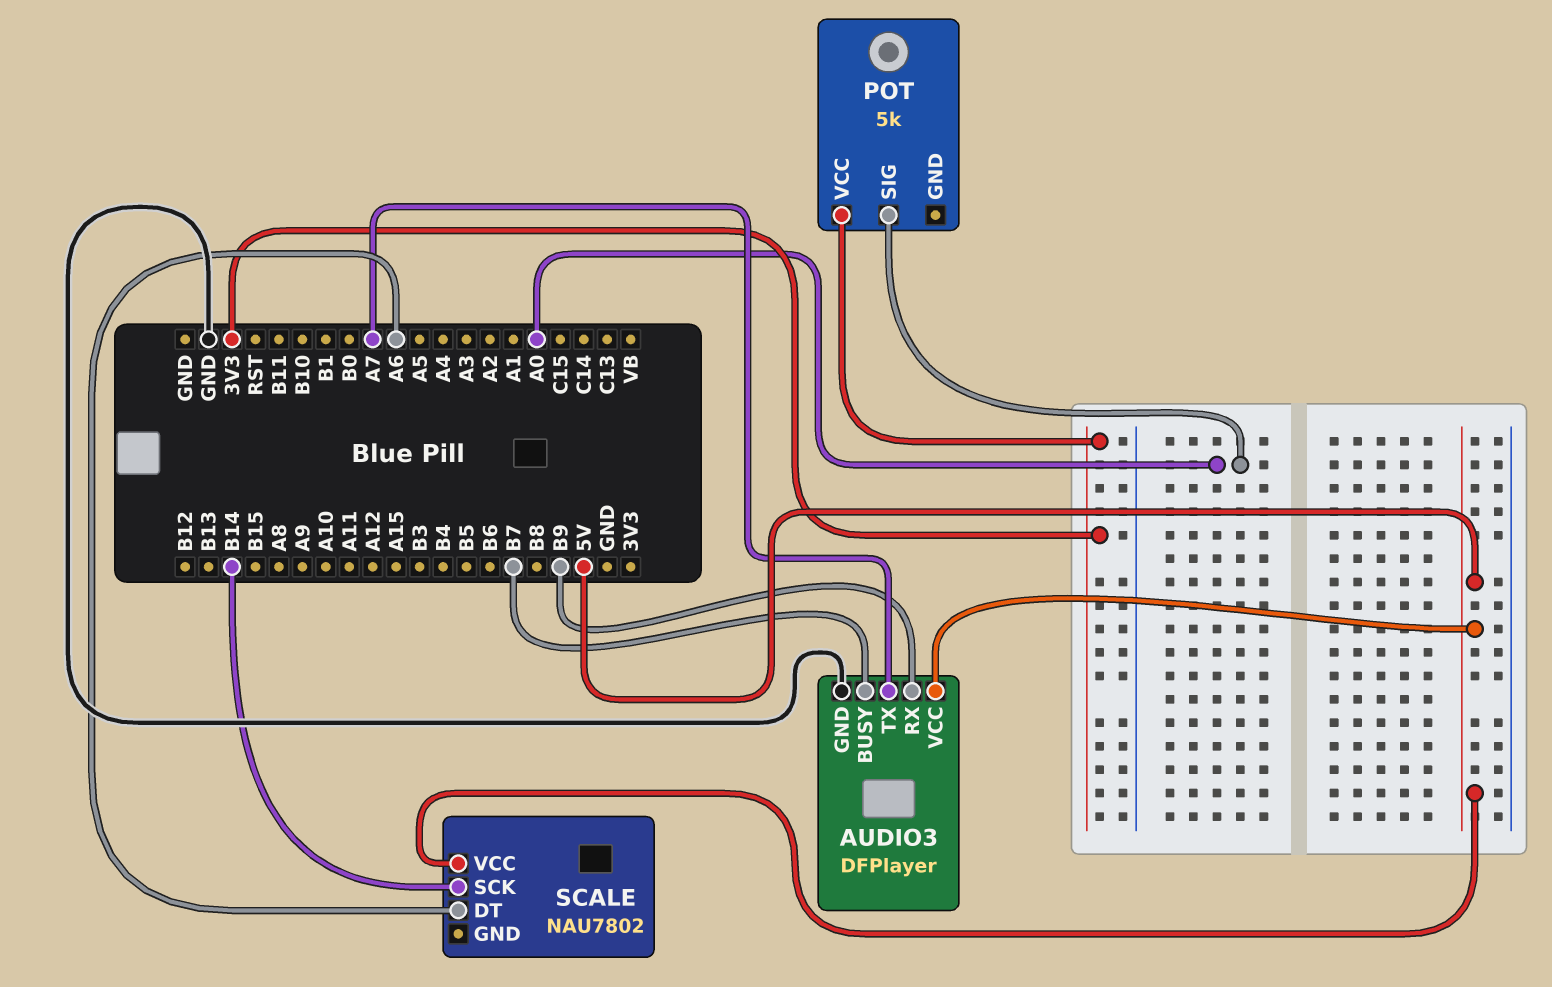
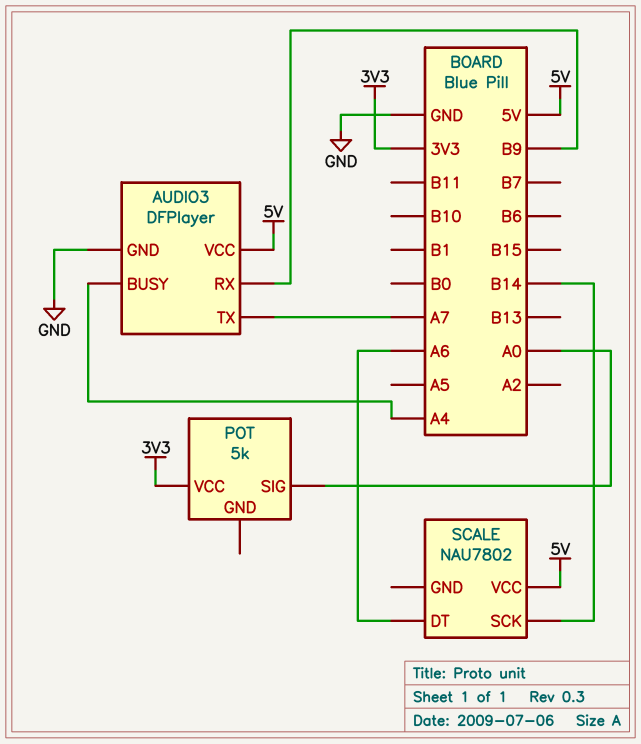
AUDIO3 pin BUSY: B7 -> A4

